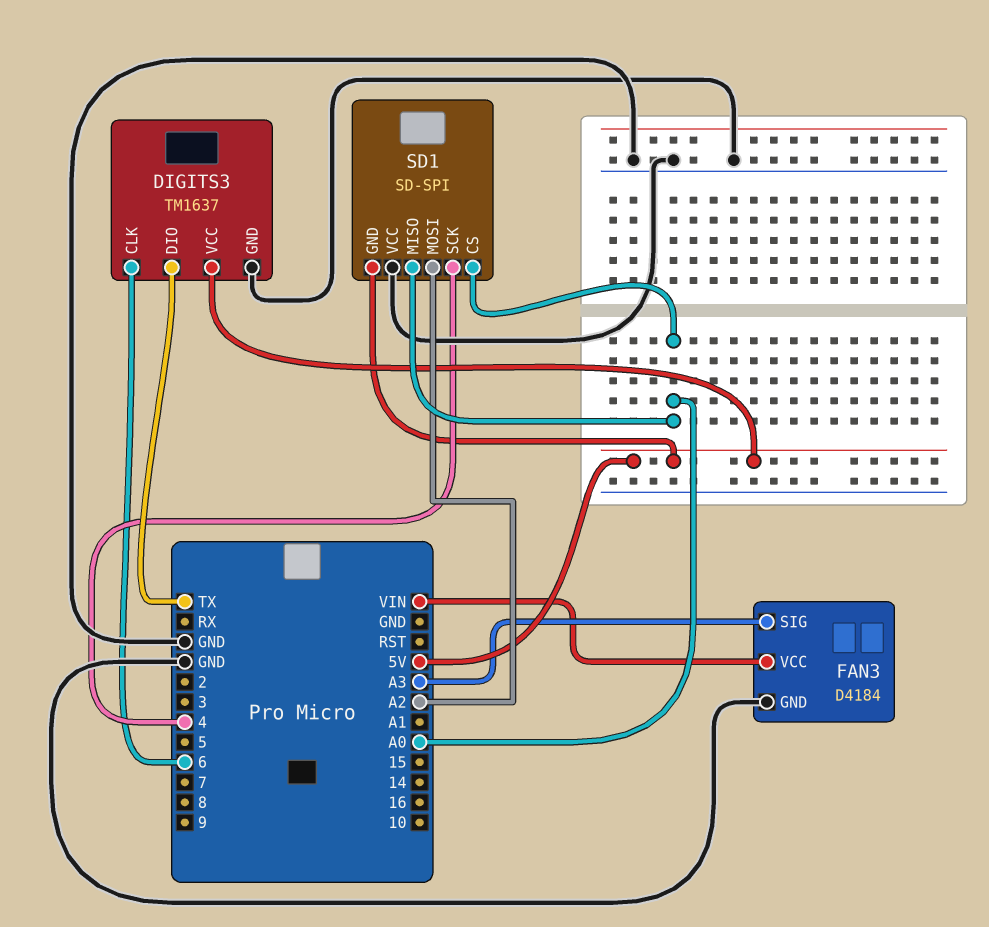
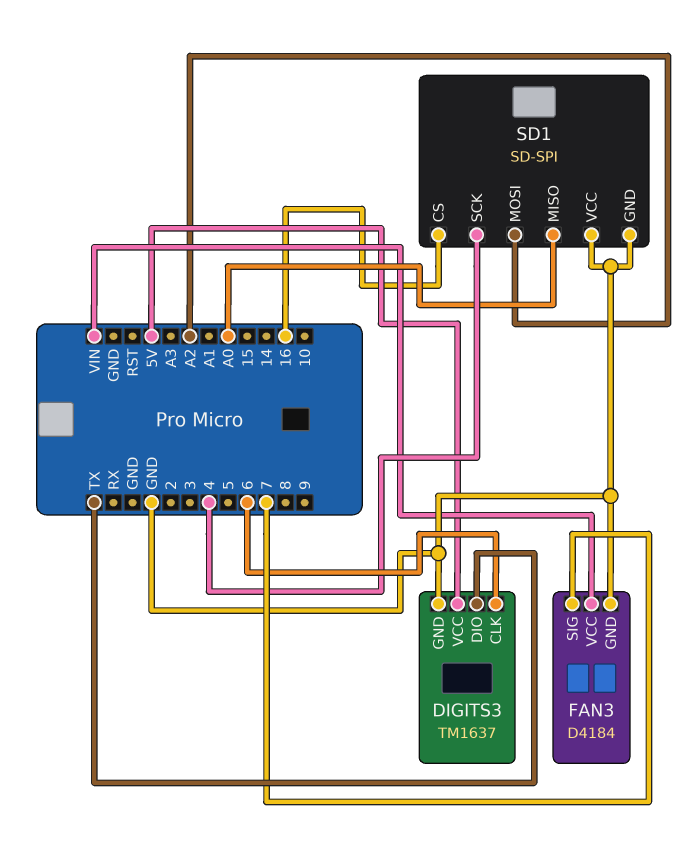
FAN3 pin SIG: A3 -> 7
SD1 pin CS: A0 -> 16
SD1 pin GND: 5V -> GND

